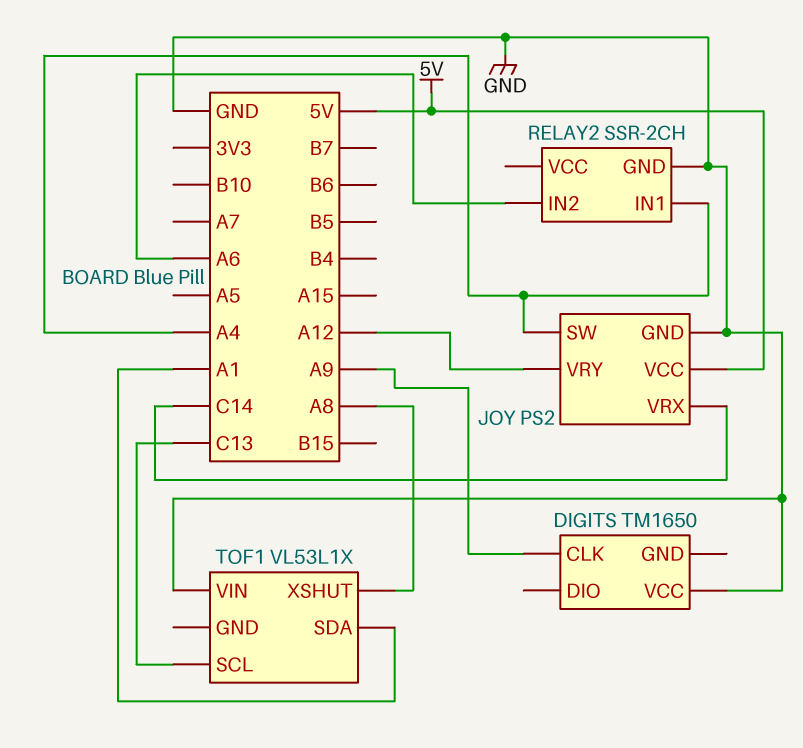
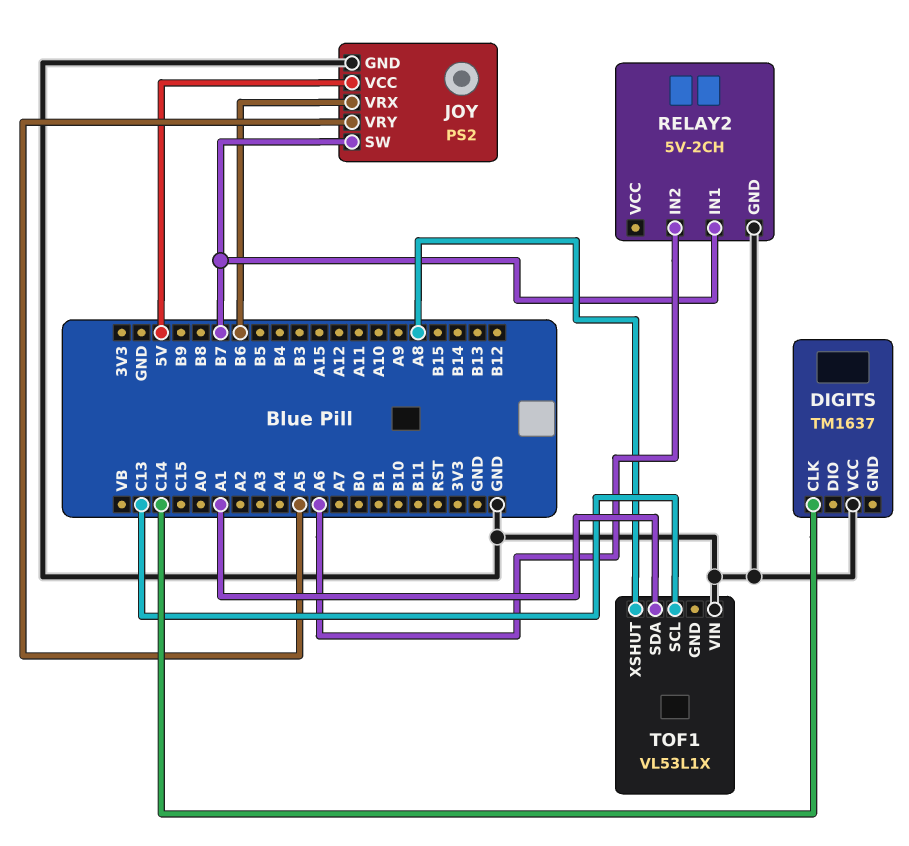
DIGITS: TM1650 -> TM1637
DIGITS pin CLK: A9 -> C14
JOY pin SW: A4 -> B7
JOY pin VRX: C14 -> B6
JOY pin VRY: A12 -> A5
RELAY2: SSR-2CH -> 5V-2CH
RELAY2 pin IN1: A4 -> B7

